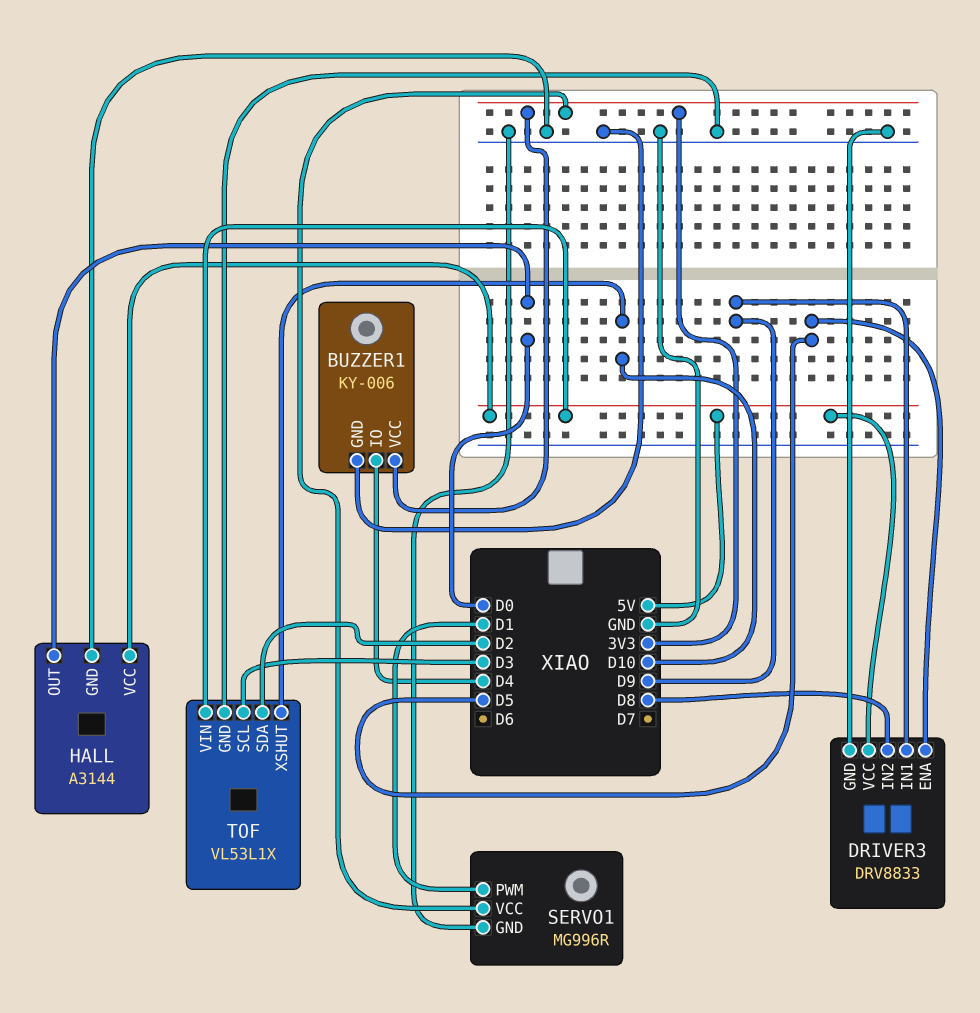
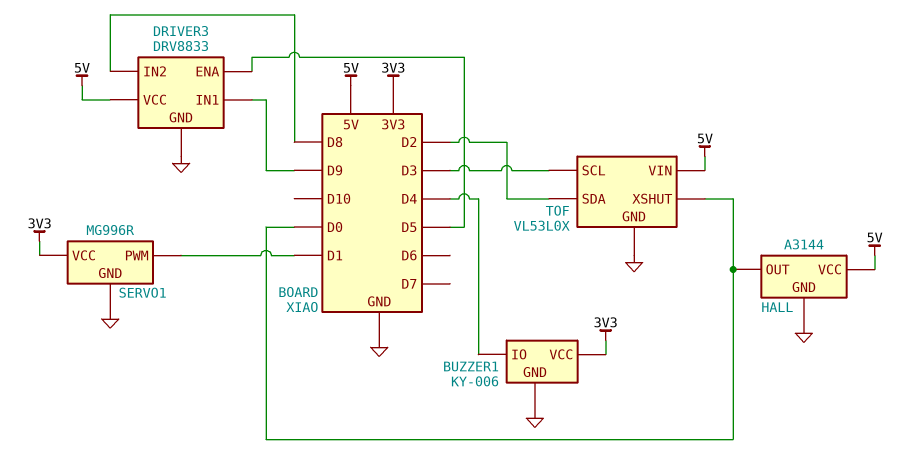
TOF: VL53L1X -> VL53L0X
TOF pin XSHUT: D10 -> D0

